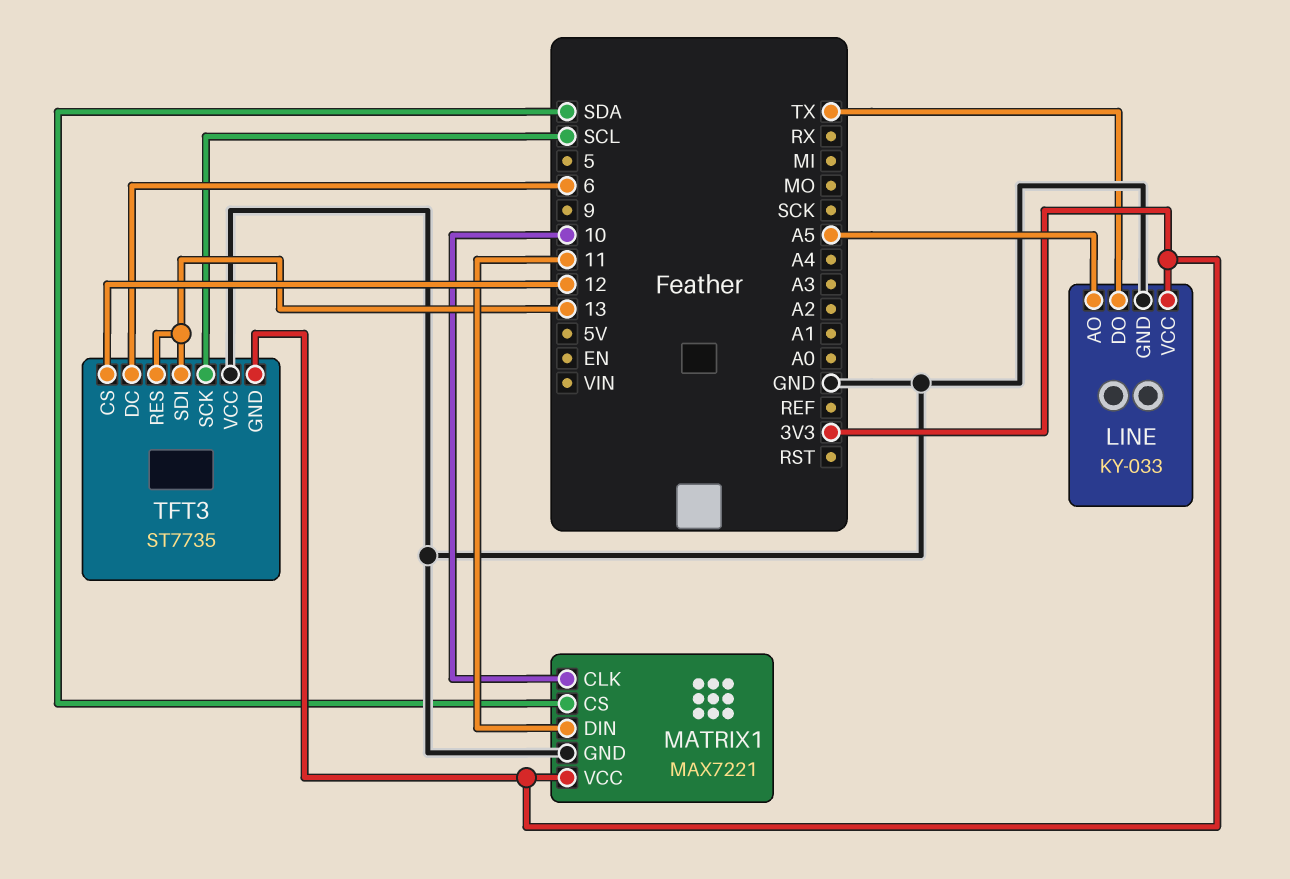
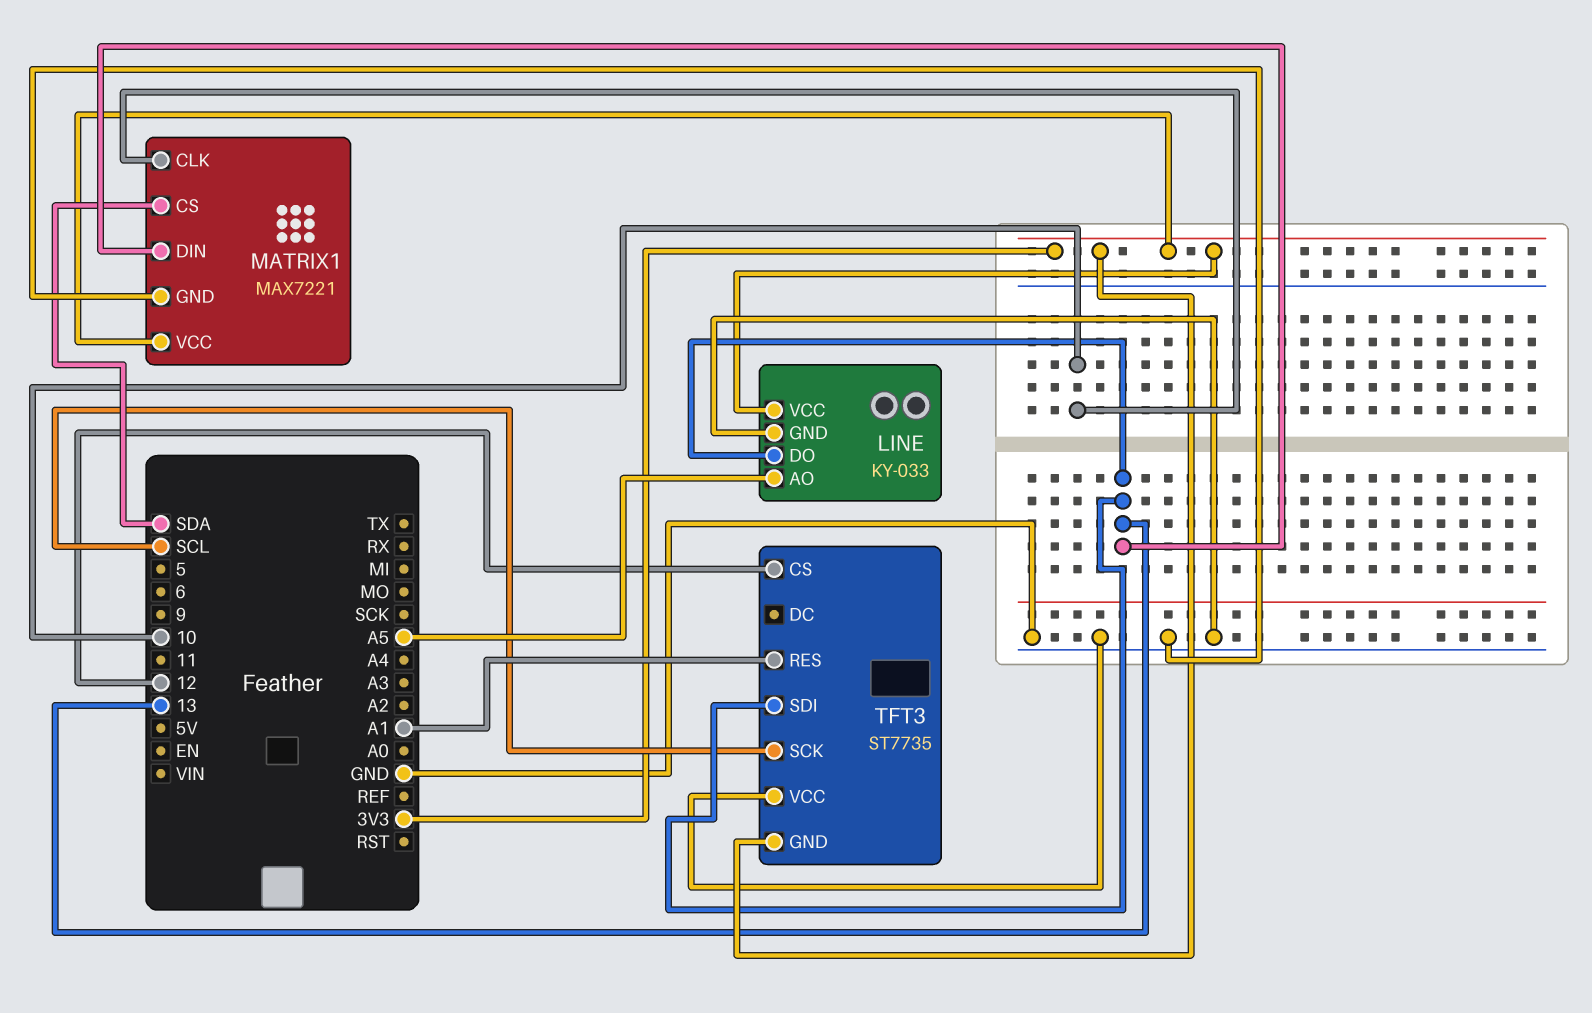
LINE pin DO: TX -> 13
MATRIX1 pin DIN: 11 -> 13
TFT3 pin DC: 6 -> none
TFT3 pin RES: 13 -> A1

